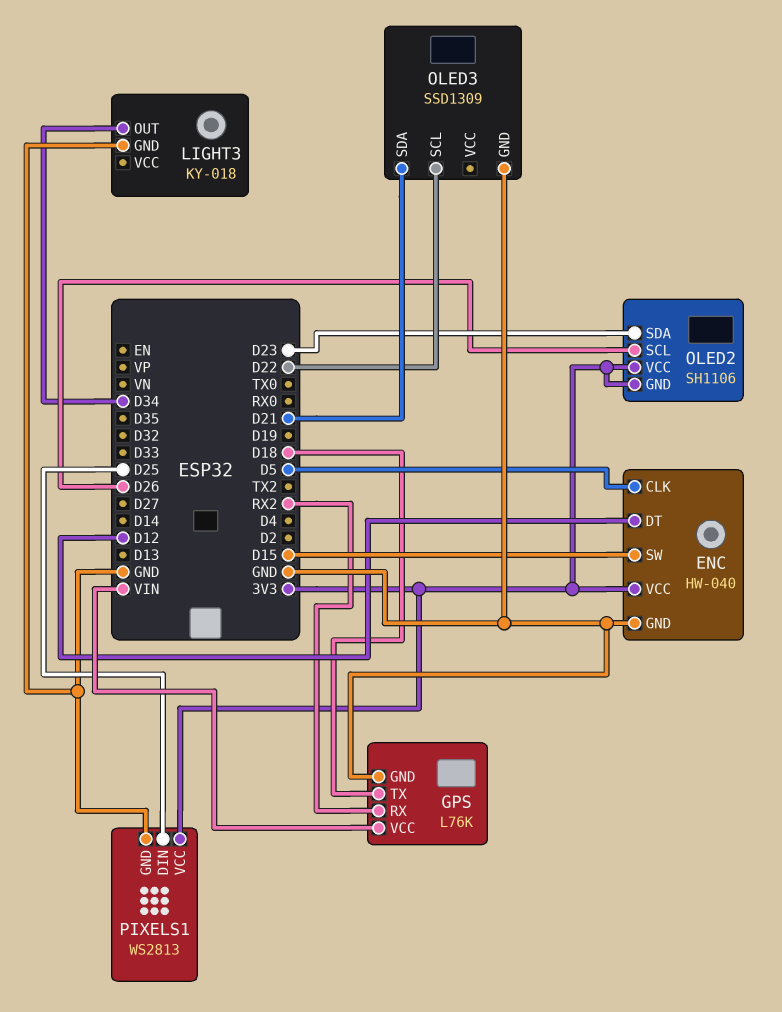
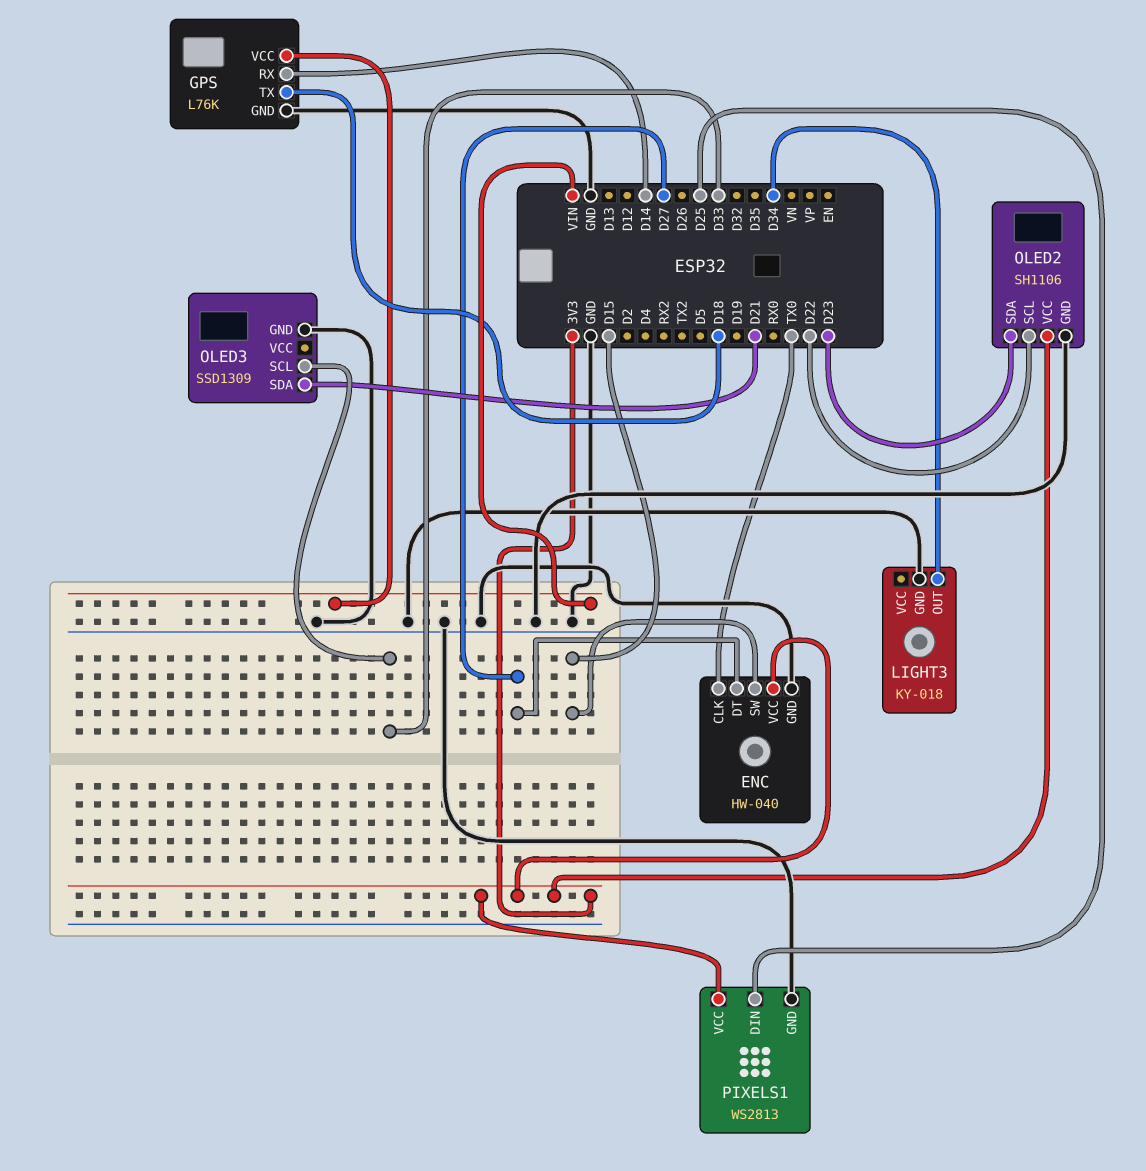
ENC pin CLK: D5 -> TX0
ENC pin DT: D12 -> D27
GPS pin RX: RX2 -> D14
OLED2 pin GND: 3V3 -> GND
OLED2 pin SCL: D26 -> D22
OLED3 pin SCL: D22 -> D33

